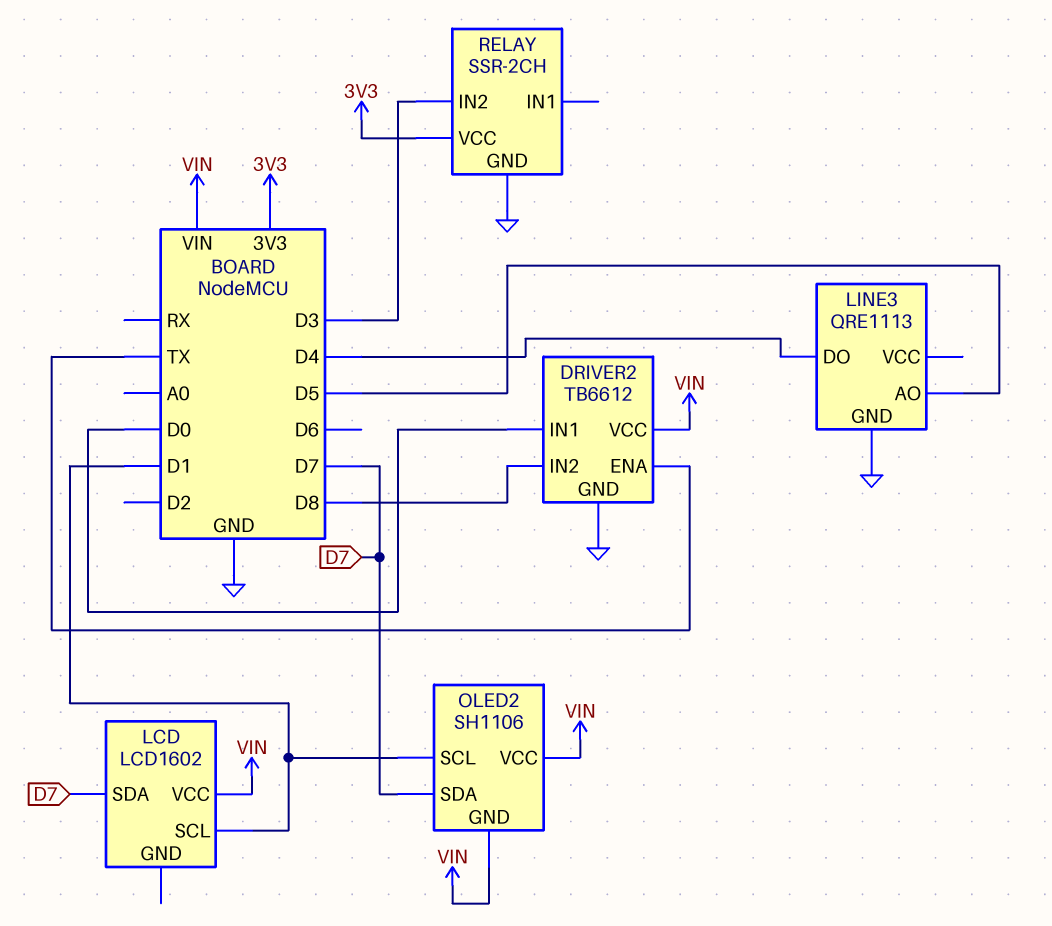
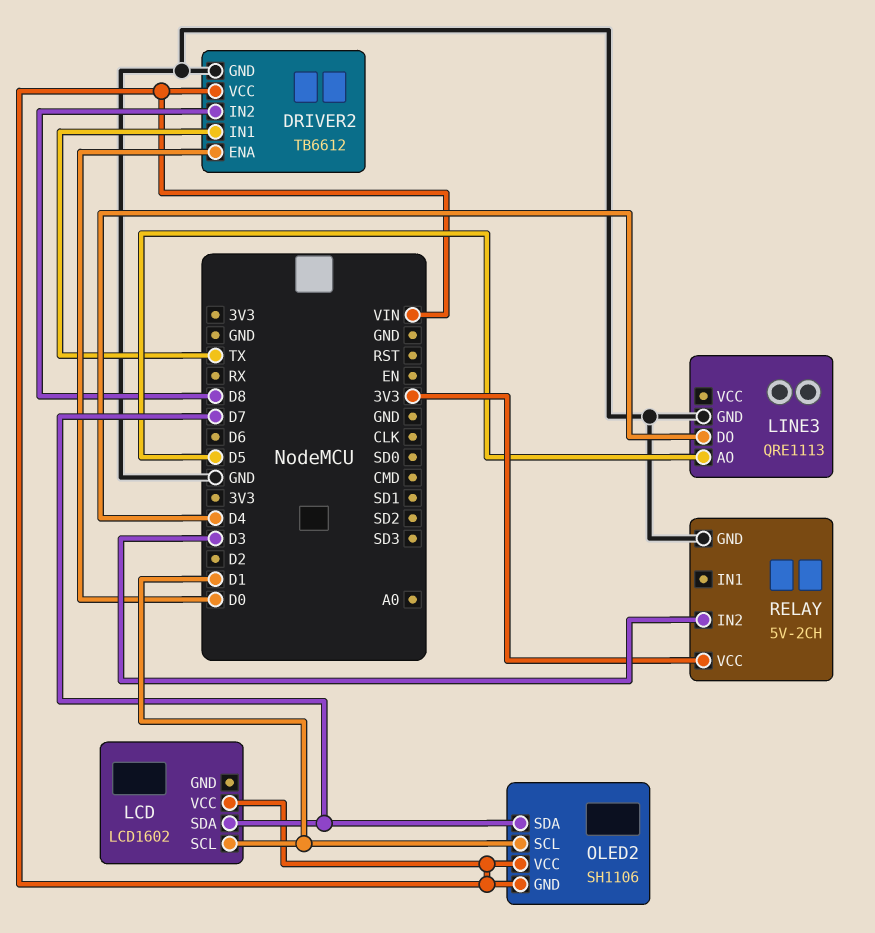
DRIVER2 pin ENA: TX -> D0
DRIVER2 pin IN1: D0 -> TX
RELAY: SSR-2CH -> 5V-2CH

